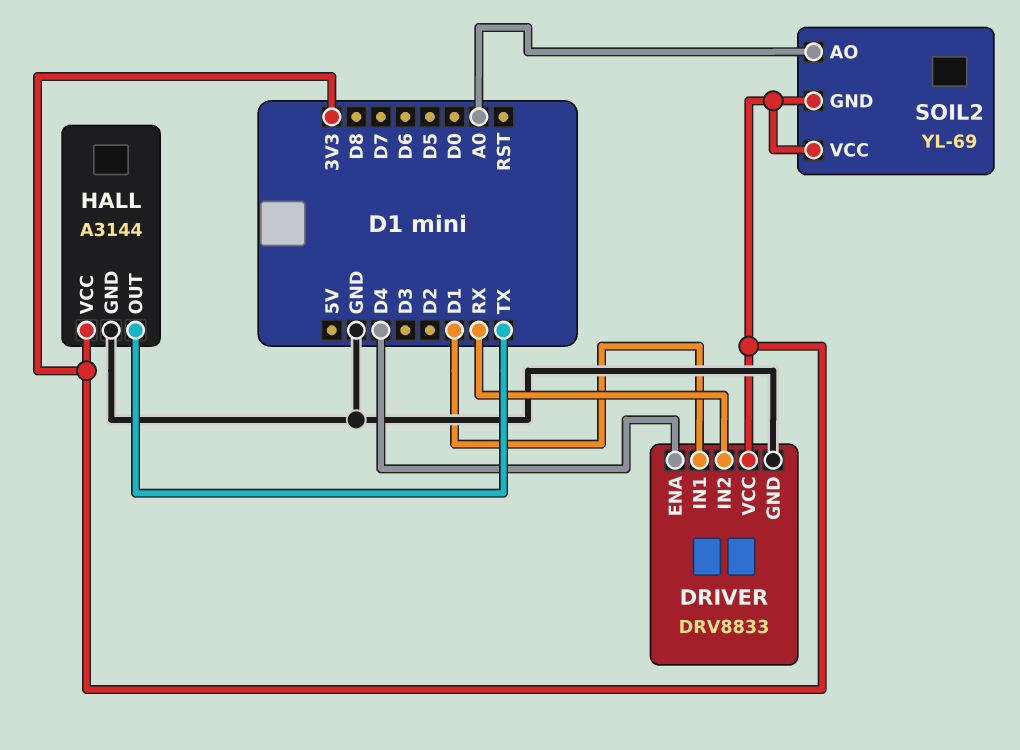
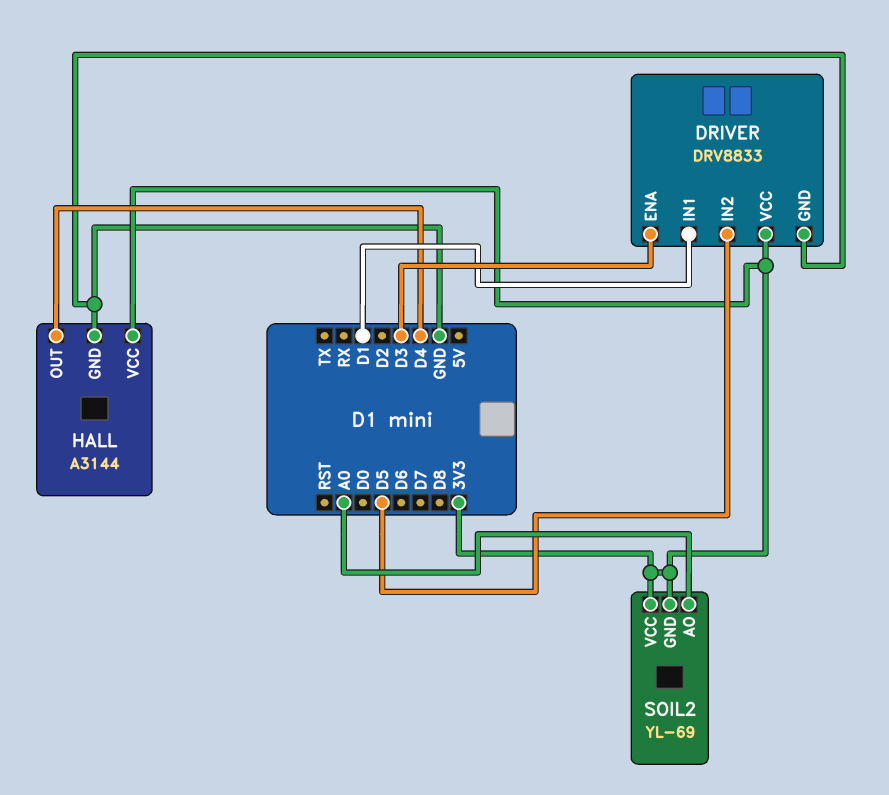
DRIVER pin ENA: D4 -> D3
DRIVER pin IN2: RX -> D5
HALL pin OUT: TX -> D4

